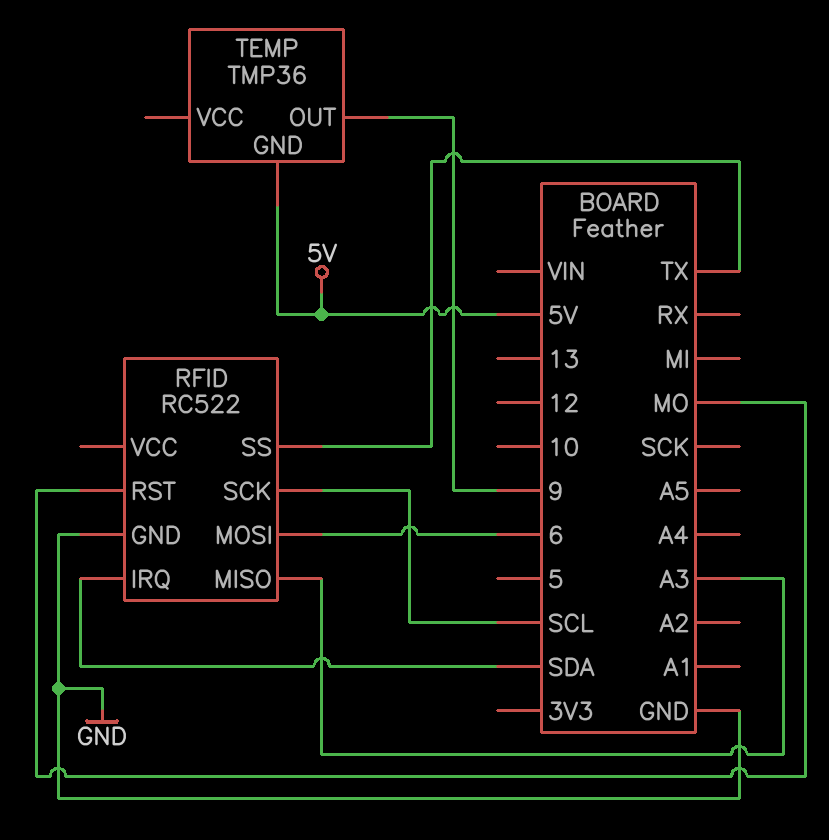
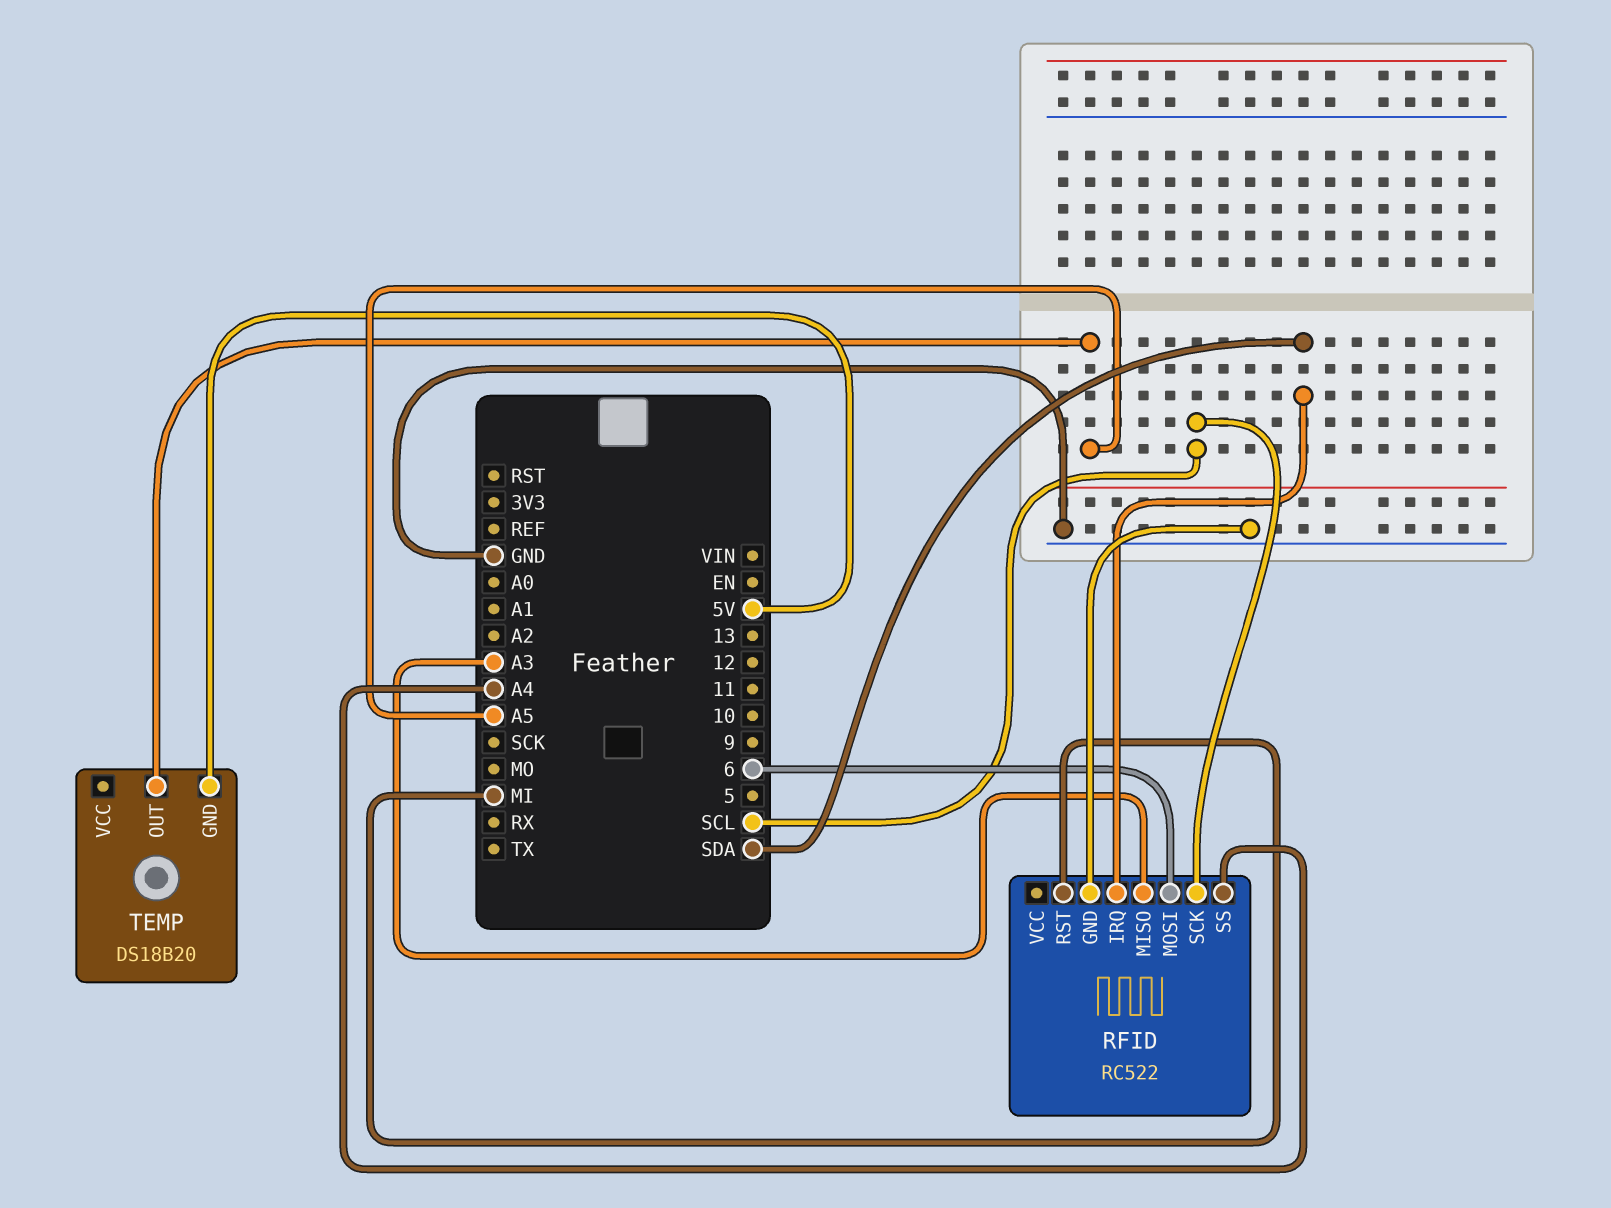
RFID pin RST: MO -> MI
RFID pin SS: TX -> A4
TEMP: TMP36 -> DS18B20
TEMP pin OUT: 9 -> A5

